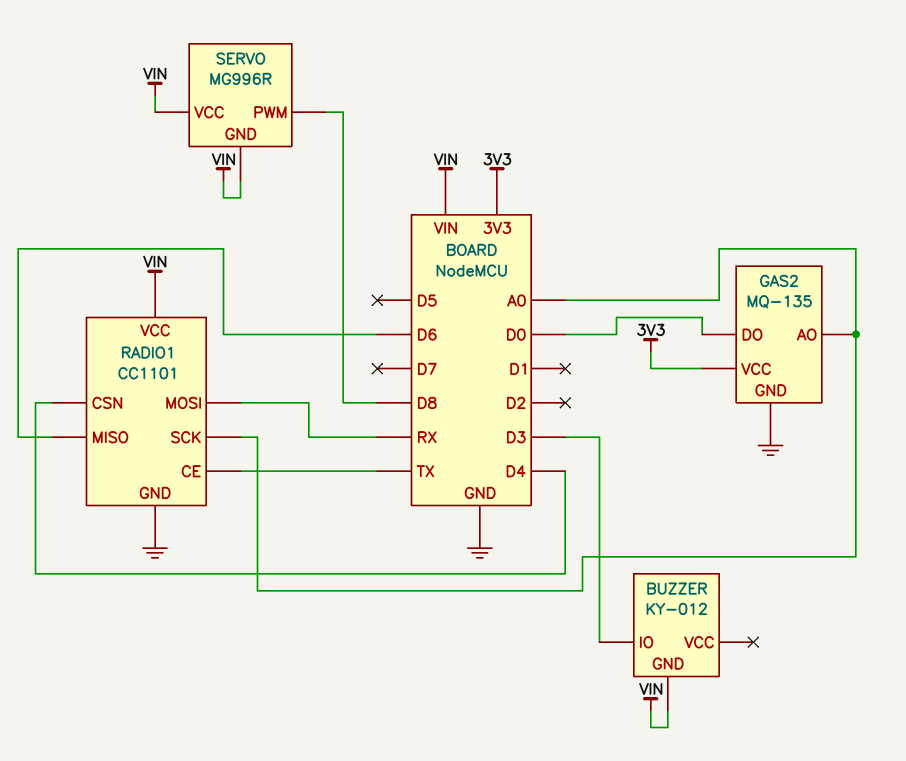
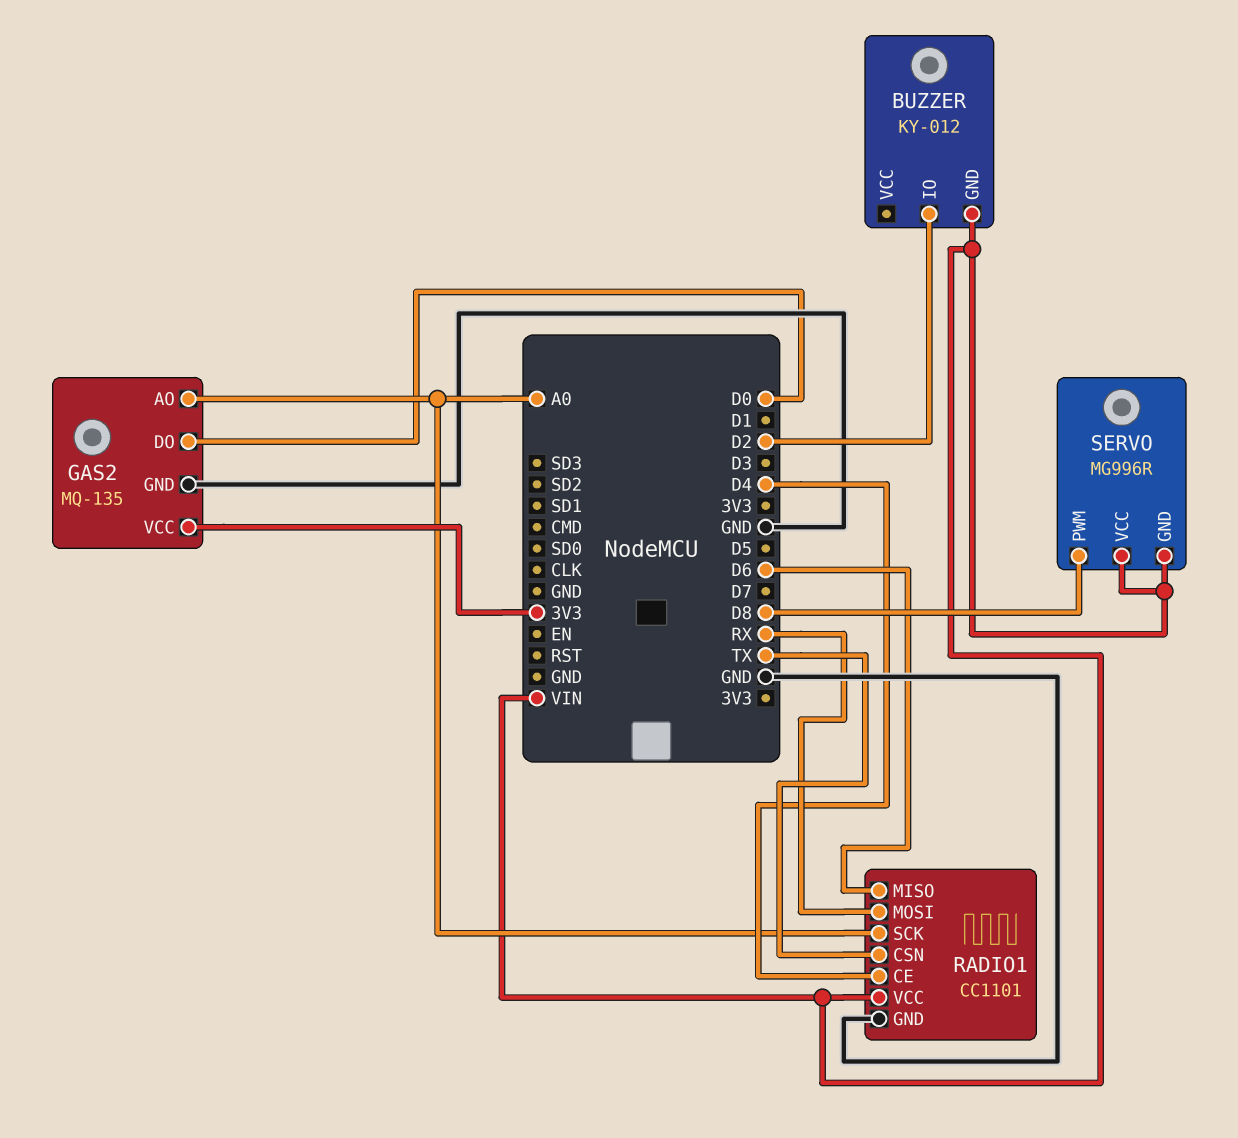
BUZZER pin IO: D3 -> D2
RADIO1 pin CE: TX -> D4
RADIO1 pin CSN: D4 -> TX

